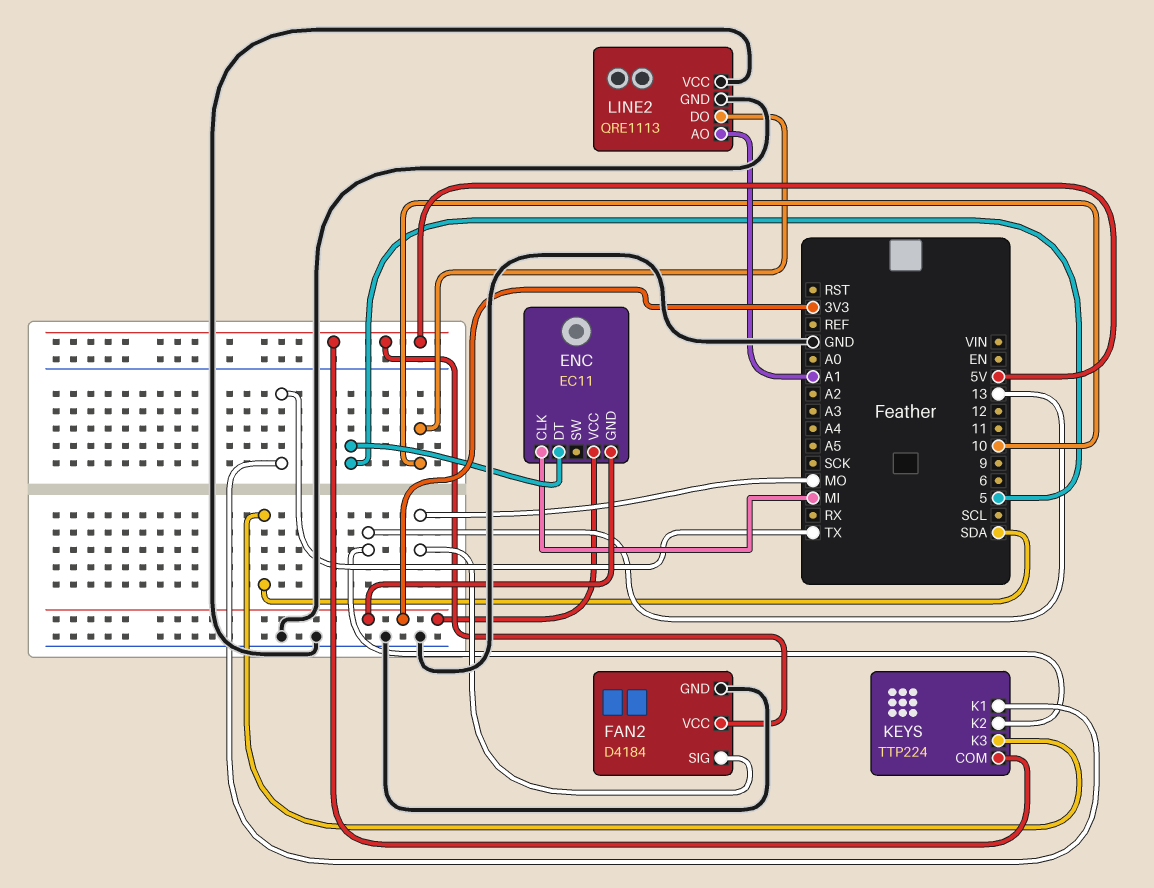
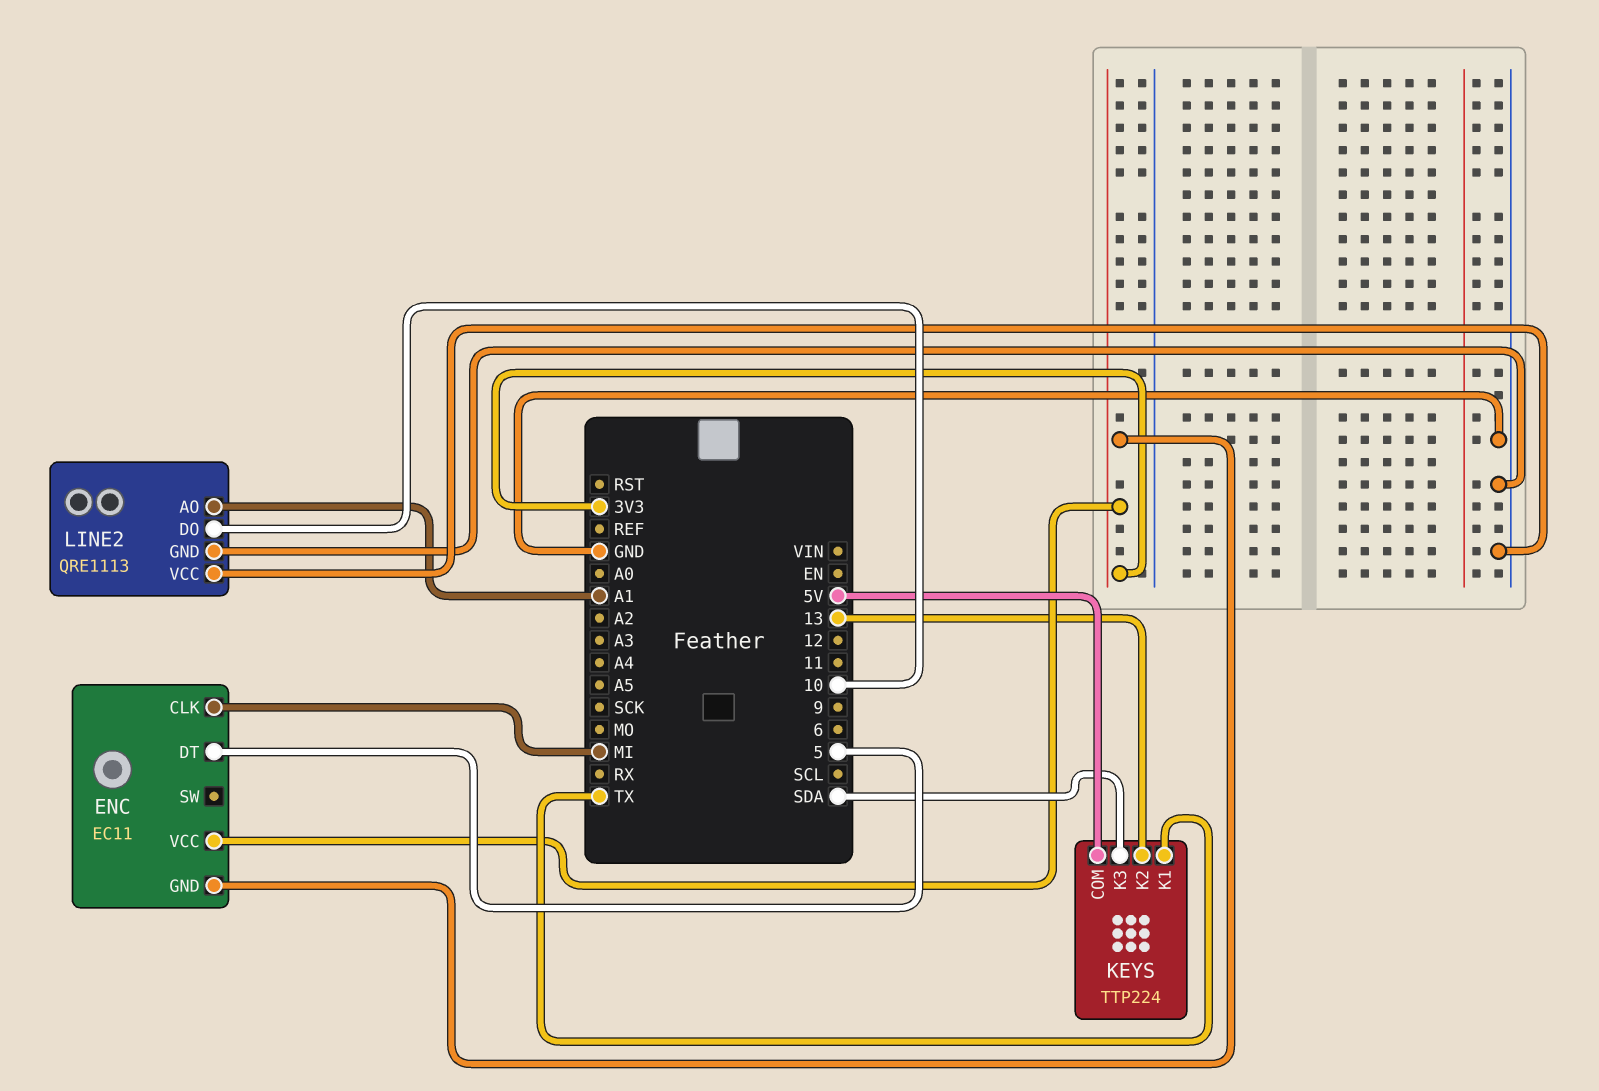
FAN2: D4184 -> none
FAN2 pin GND: GND -> none
FAN2 pin SIG: MO -> none
FAN2 pin VCC: 5V -> none

